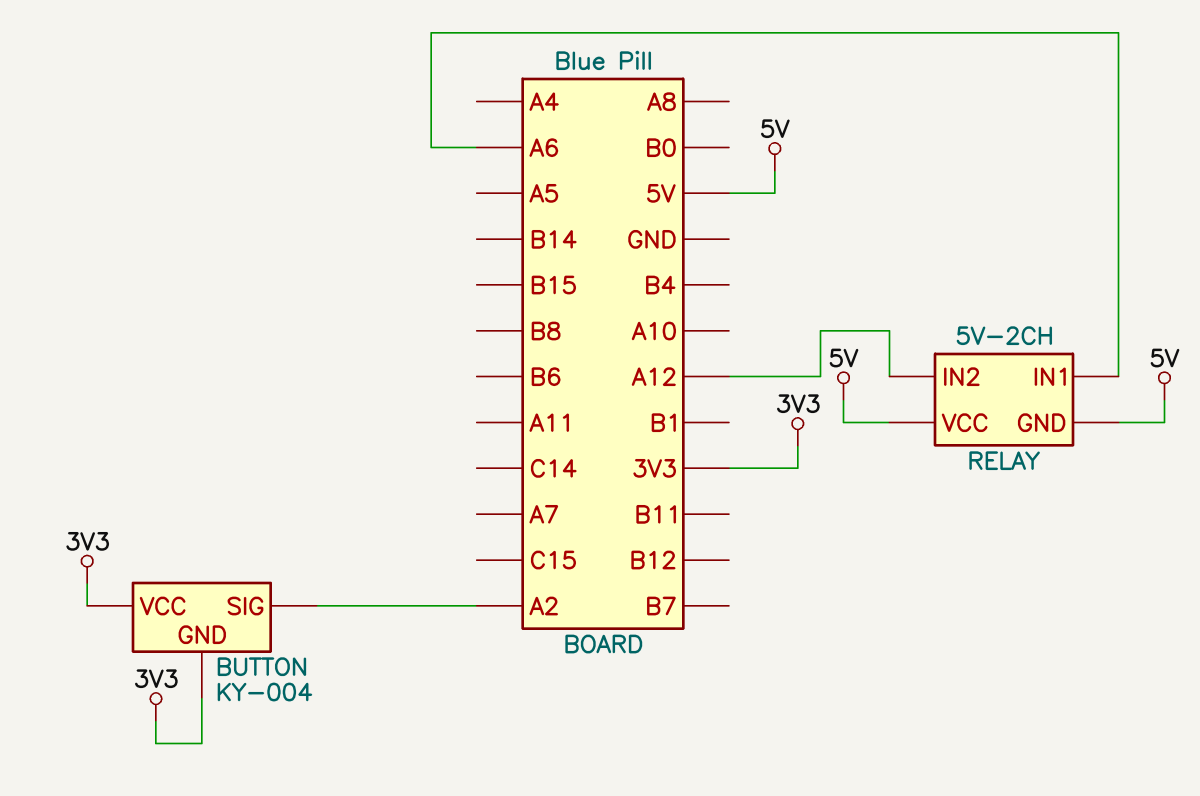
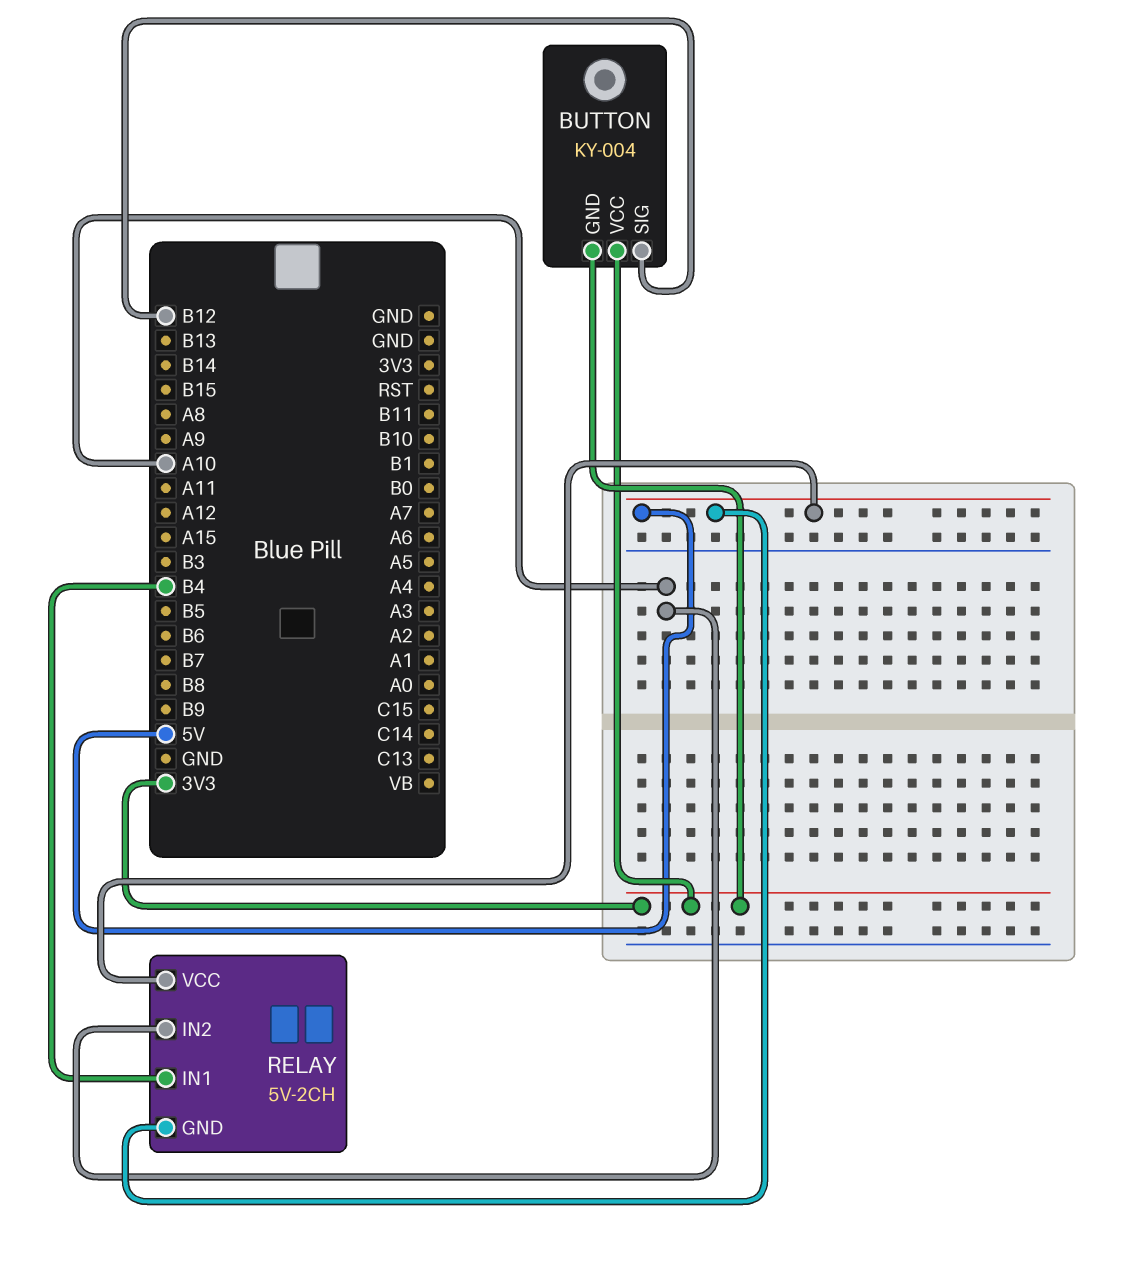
BUTTON pin SIG: A2 -> B12
RELAY pin IN1: A6 -> B4
RELAY pin IN2: A12 -> A10

